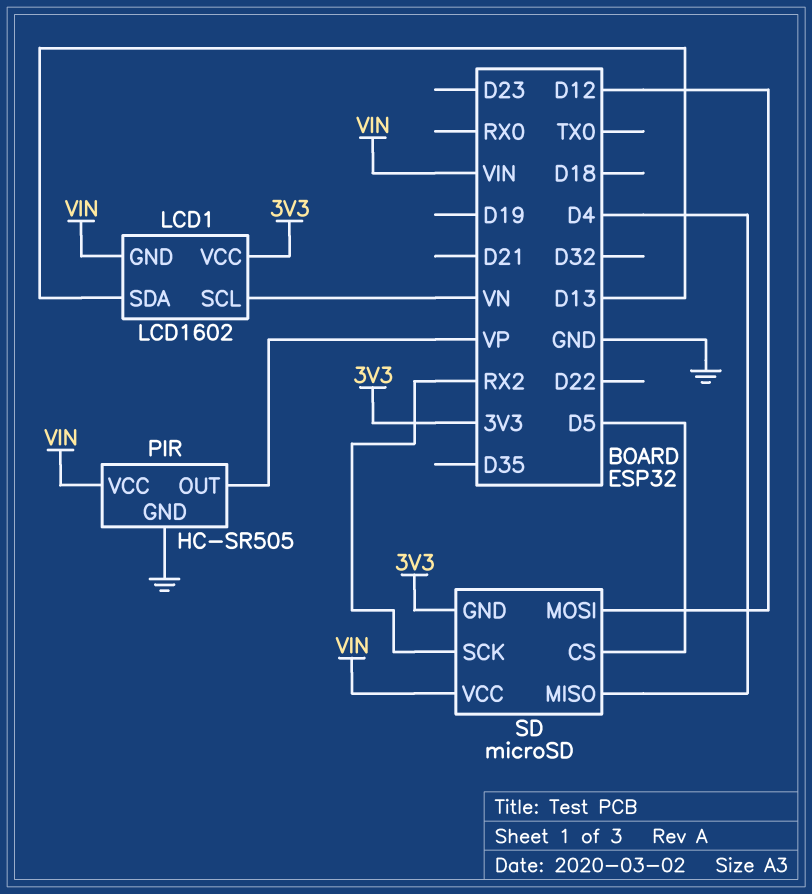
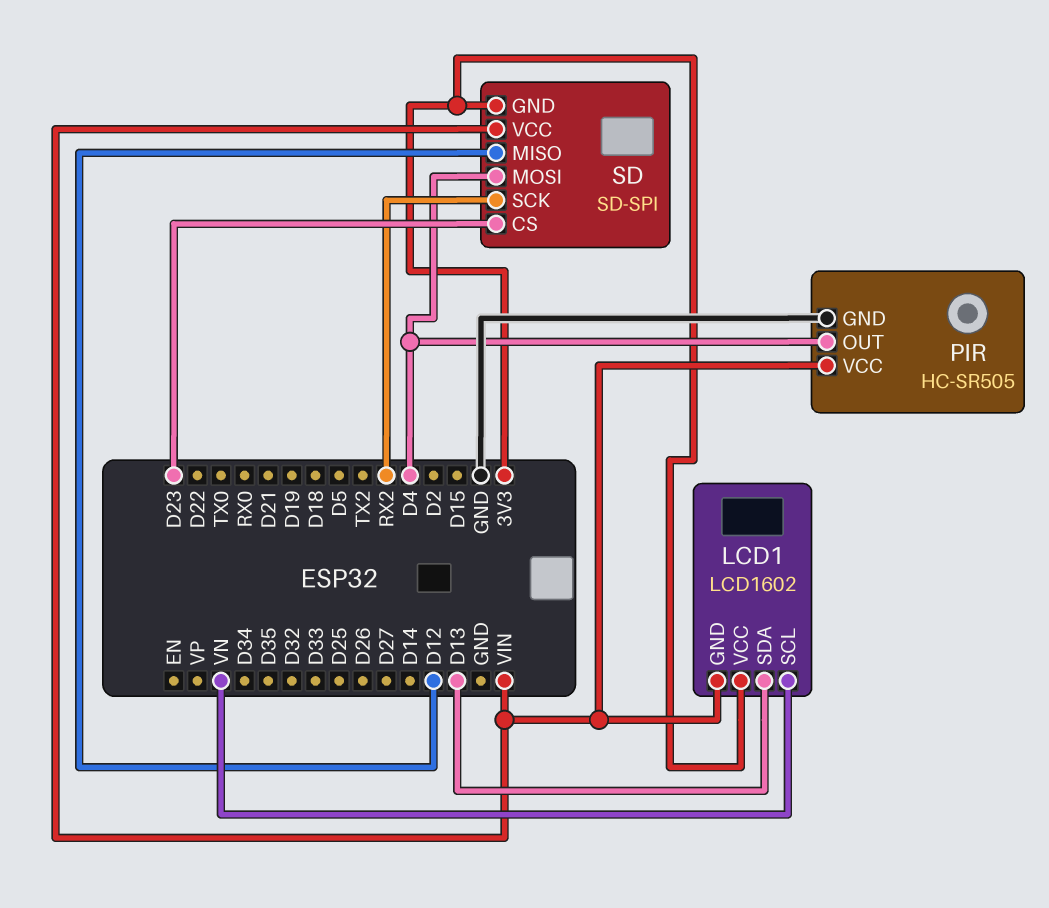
PIR pin OUT: VP -> D4
SD: microSD -> SD-SPI
SD pin CS: D5 -> D23
SD pin MISO: D4 -> D12
SD pin MOSI: D12 -> D4

